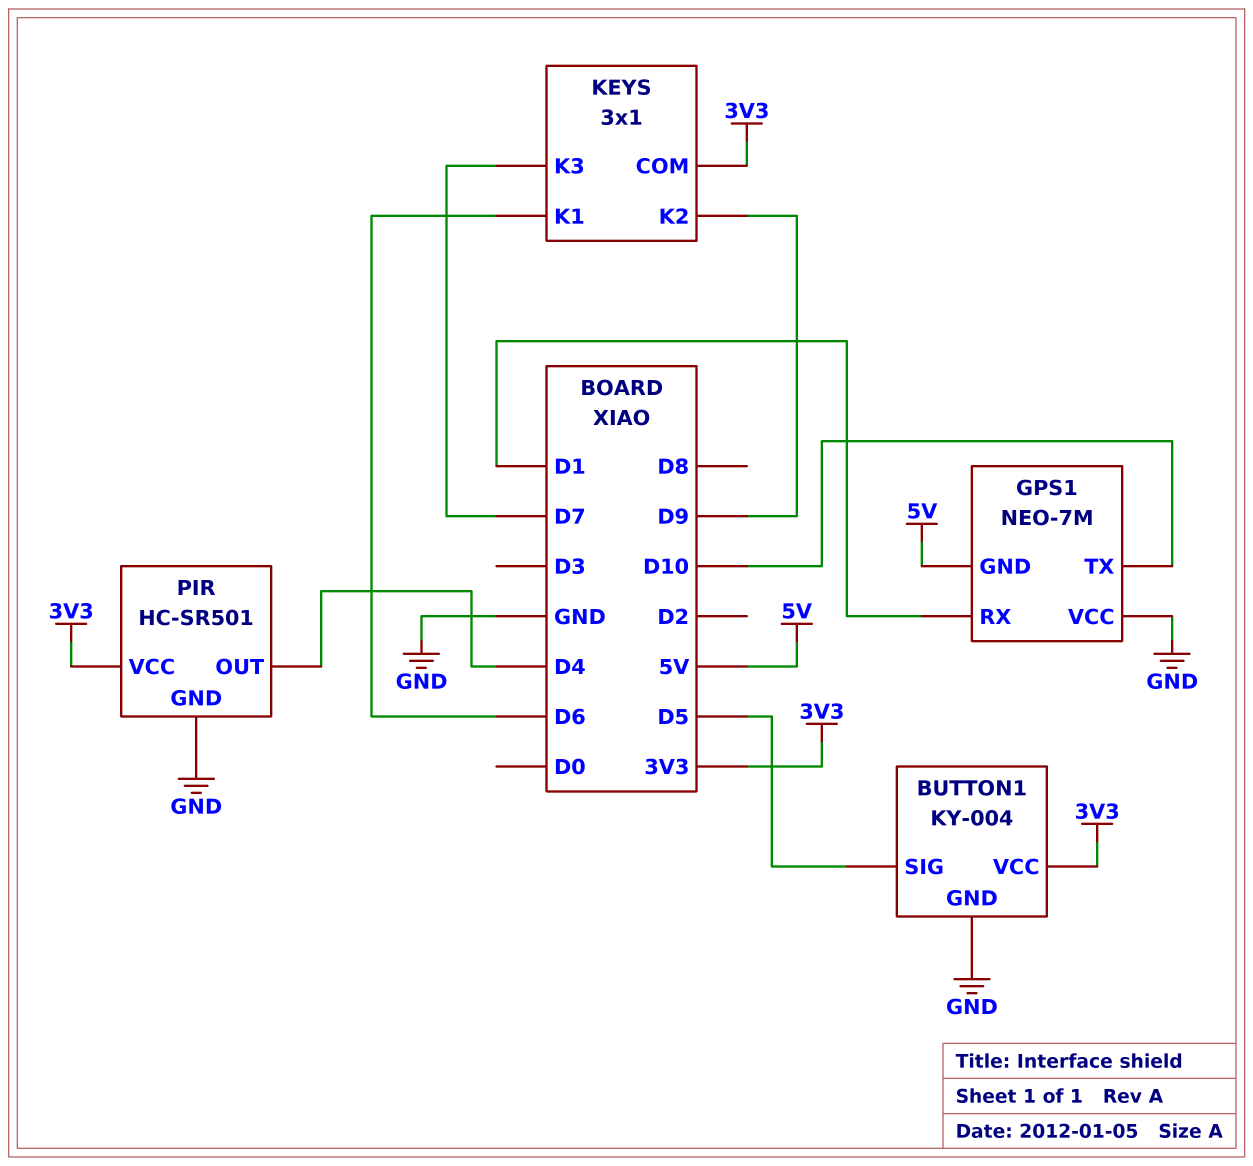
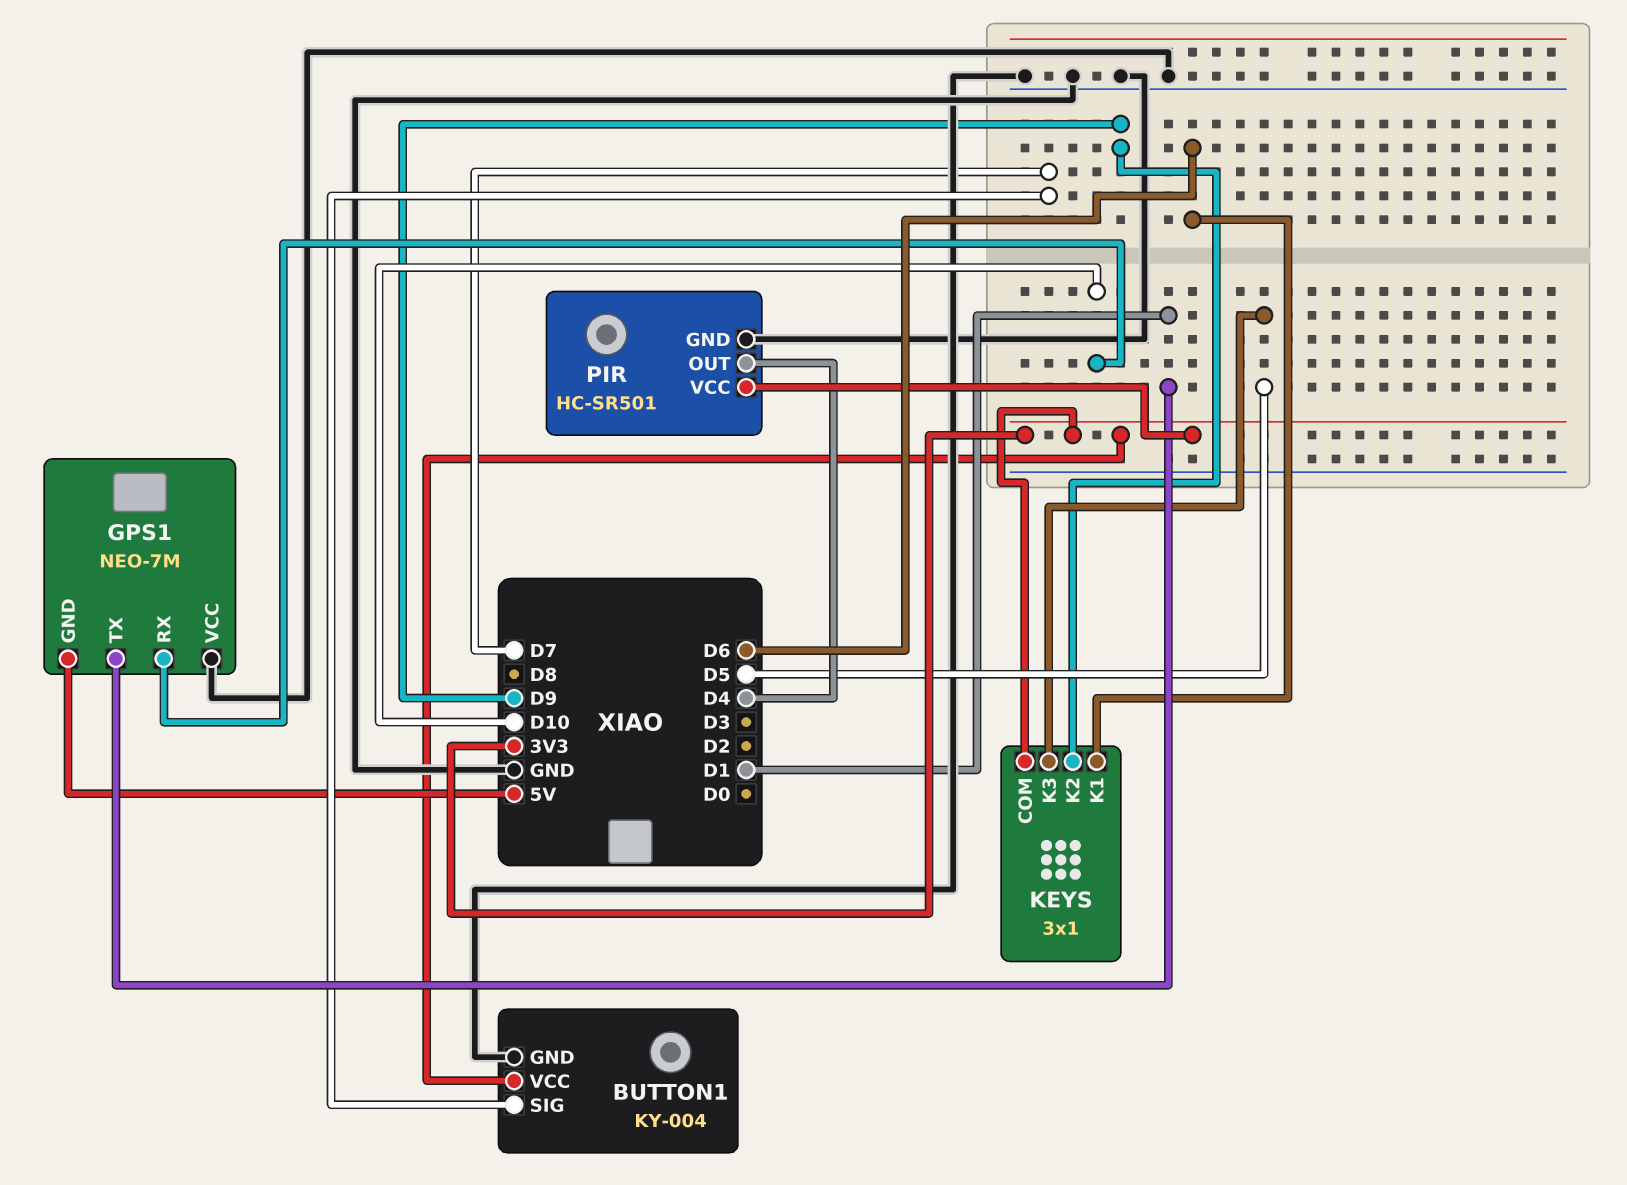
BUTTON1 pin SIG: D5 -> D7
GPS1 pin RX: D1 -> D10
GPS1 pin TX: D10 -> D1
KEYS pin K3: D7 -> D5

